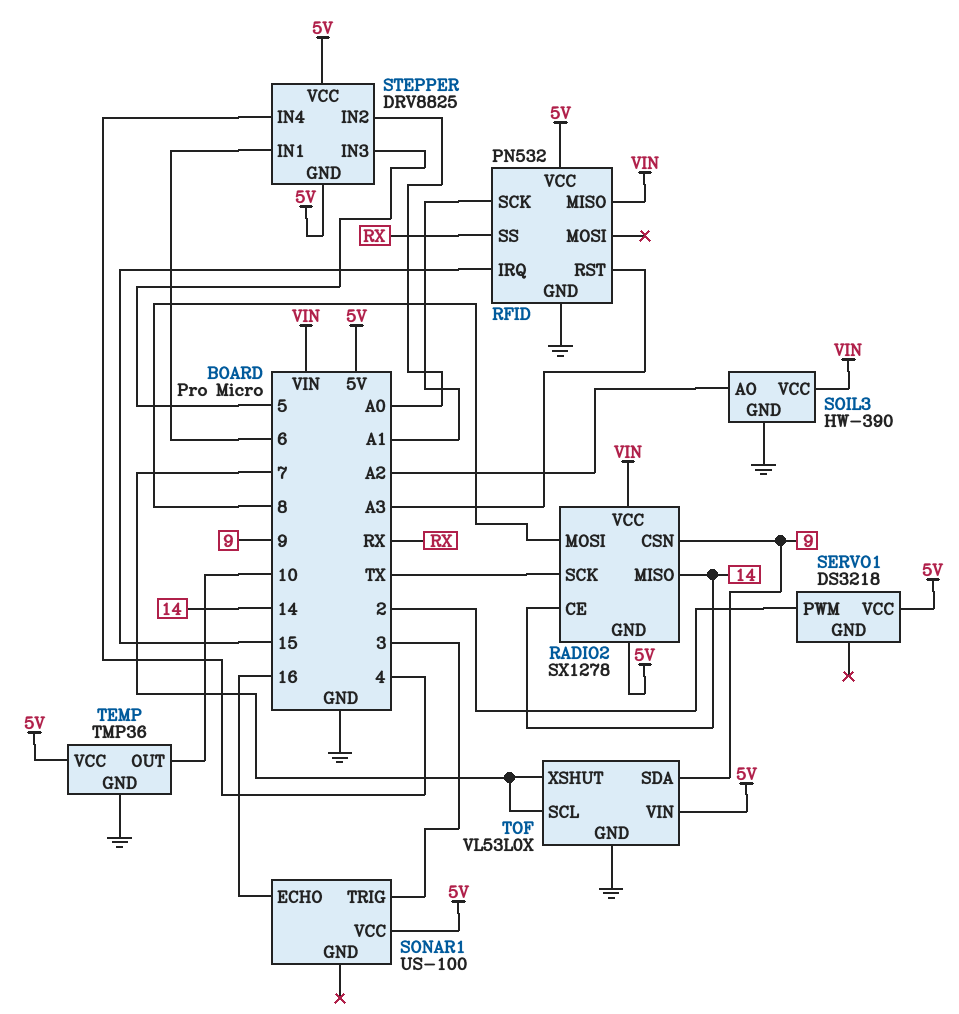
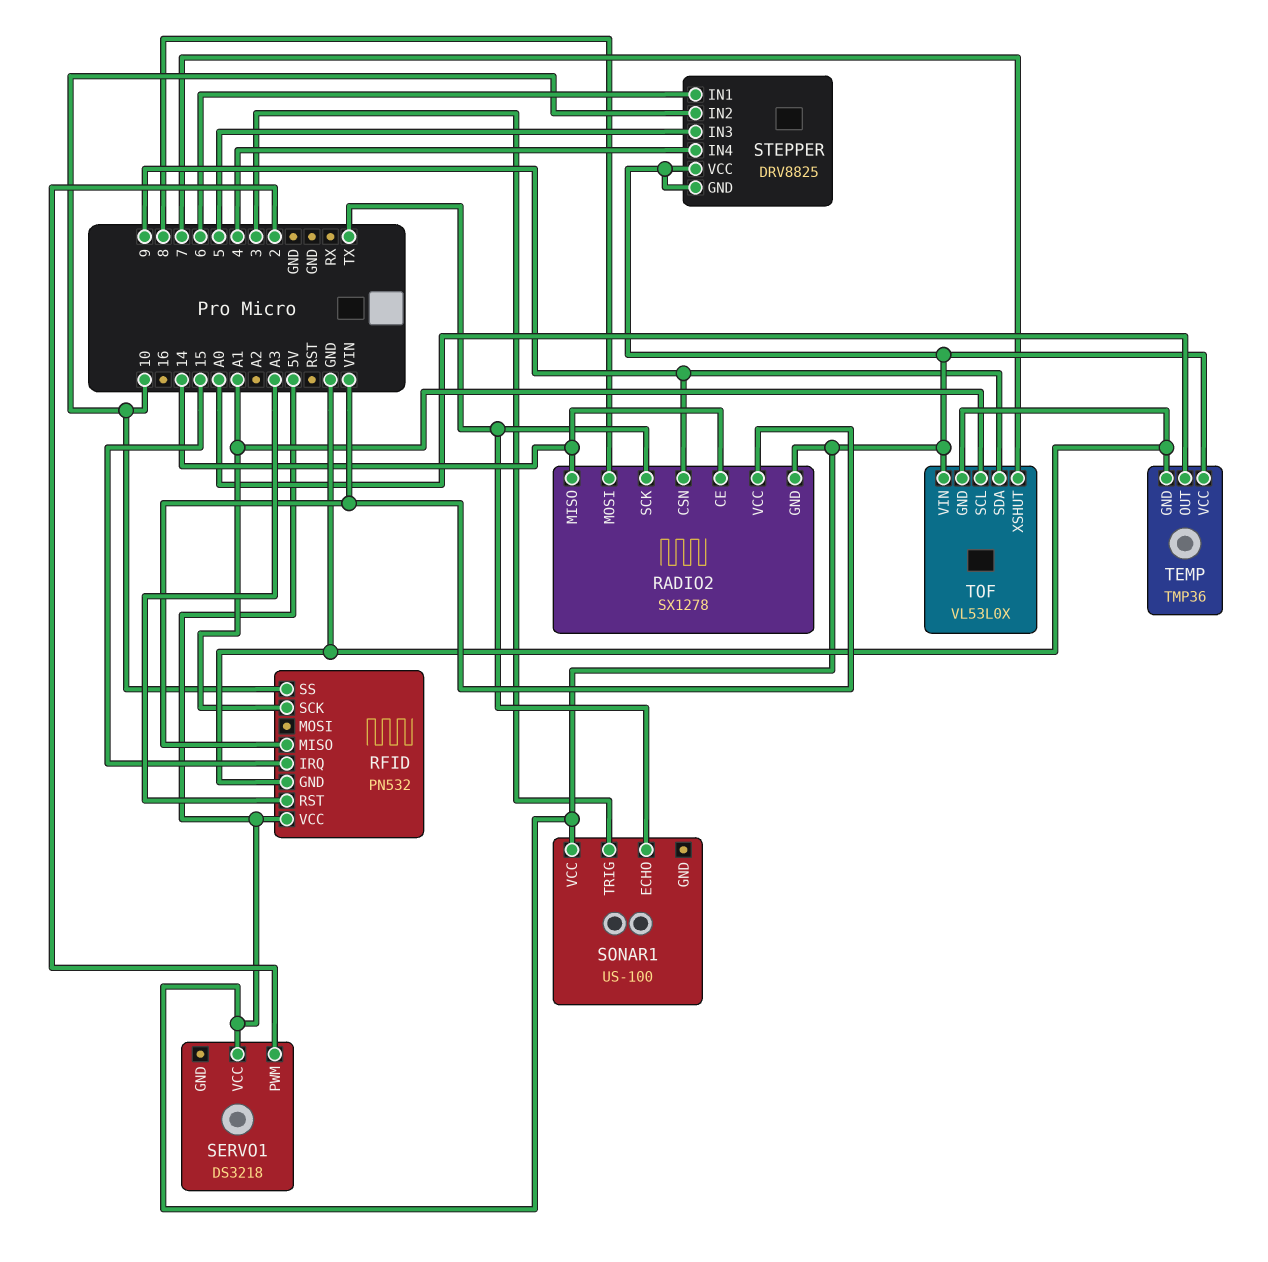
RFID pin SS: RX -> 10
SOIL3: HW-390 -> none
SOIL3 pin AO: A2 -> none
SOIL3 pin GND: GND -> none
SOIL3 pin VCC: VIN -> none
SONAR1 pin ECHO: 16 -> TX
STEPPER pin IN2: A0 -> 10
TEMP pin OUT: 10 -> A0
TOF pin SCL: 7 -> A1

